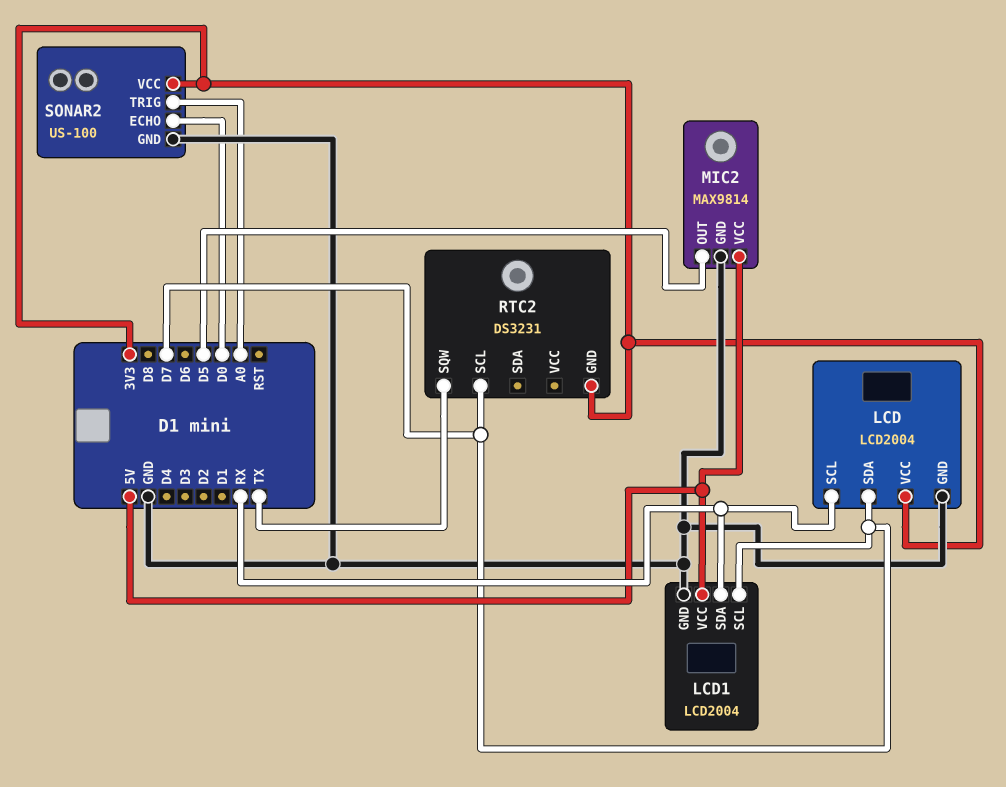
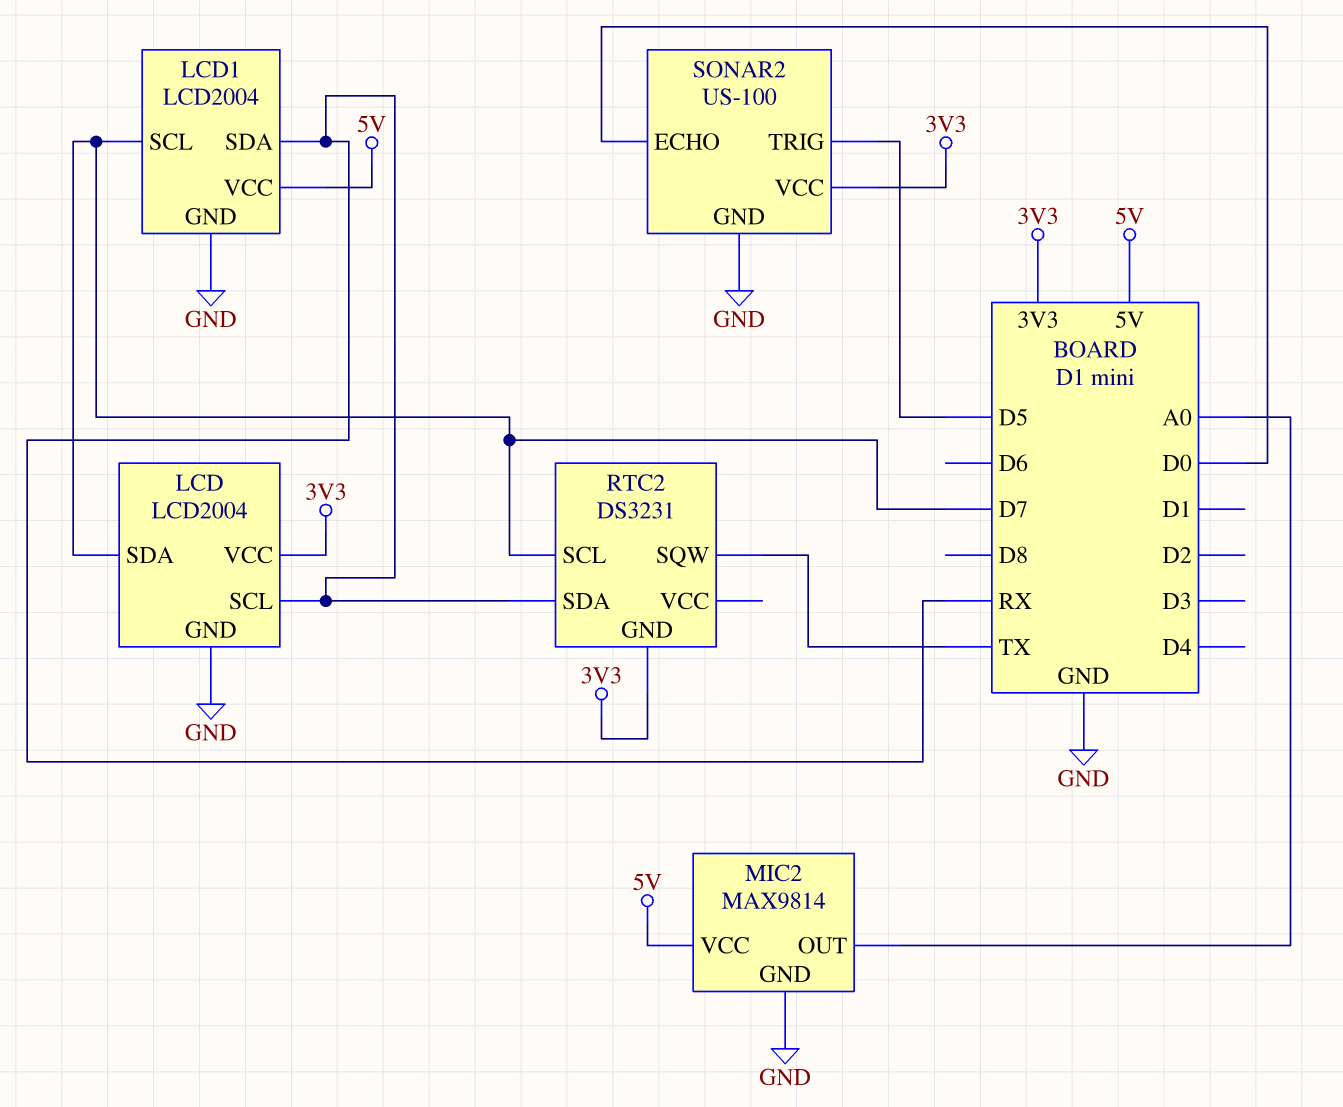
MIC2 pin OUT: D5 -> A0
RTC2 pin SDA: none -> RX
SONAR2 pin TRIG: A0 -> D5

